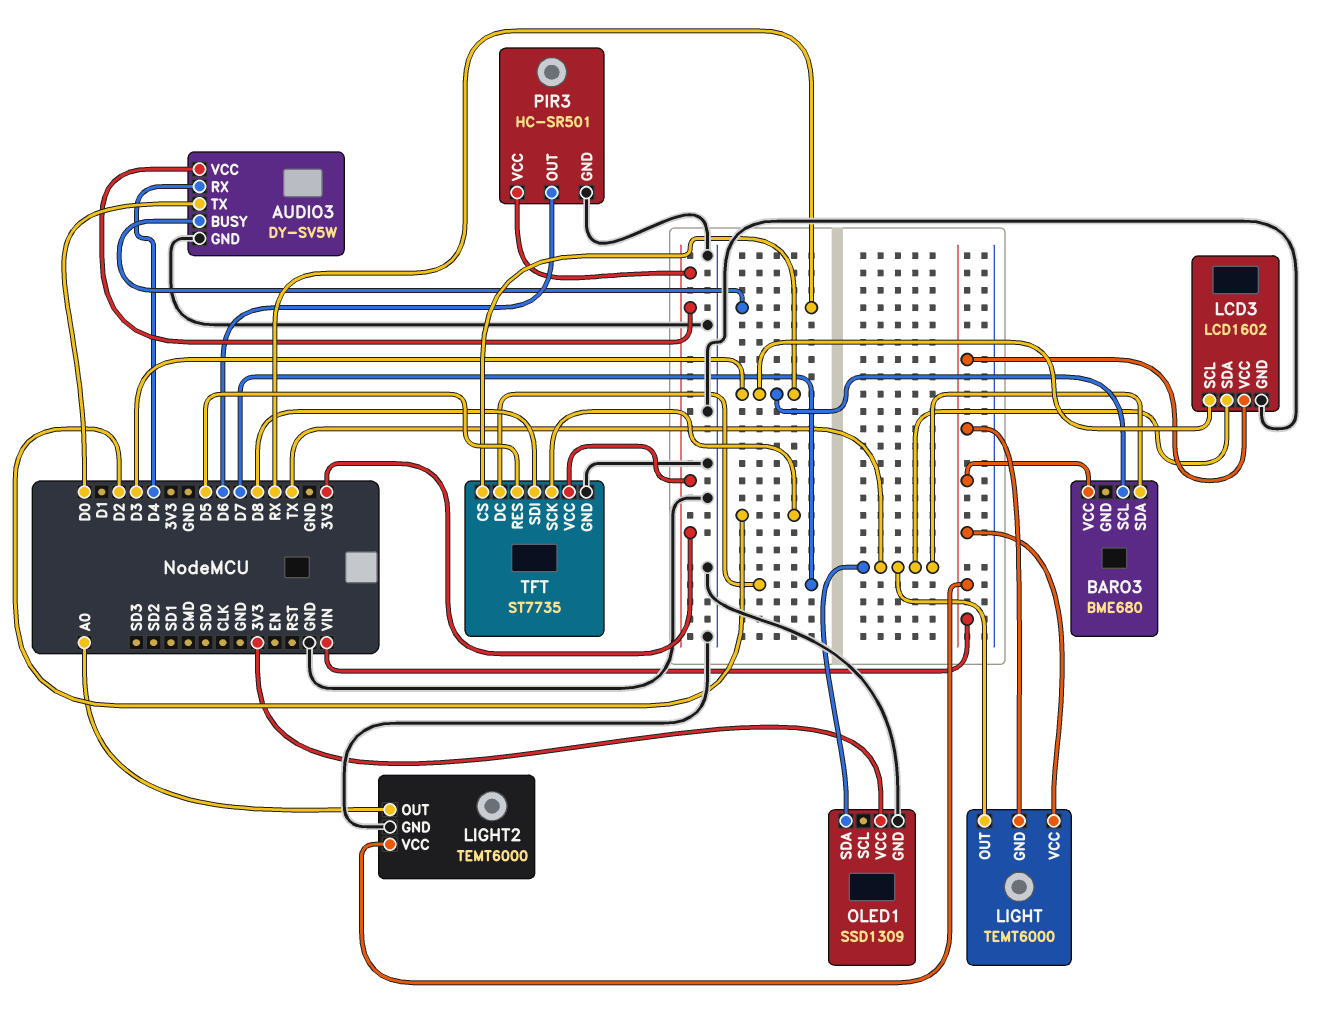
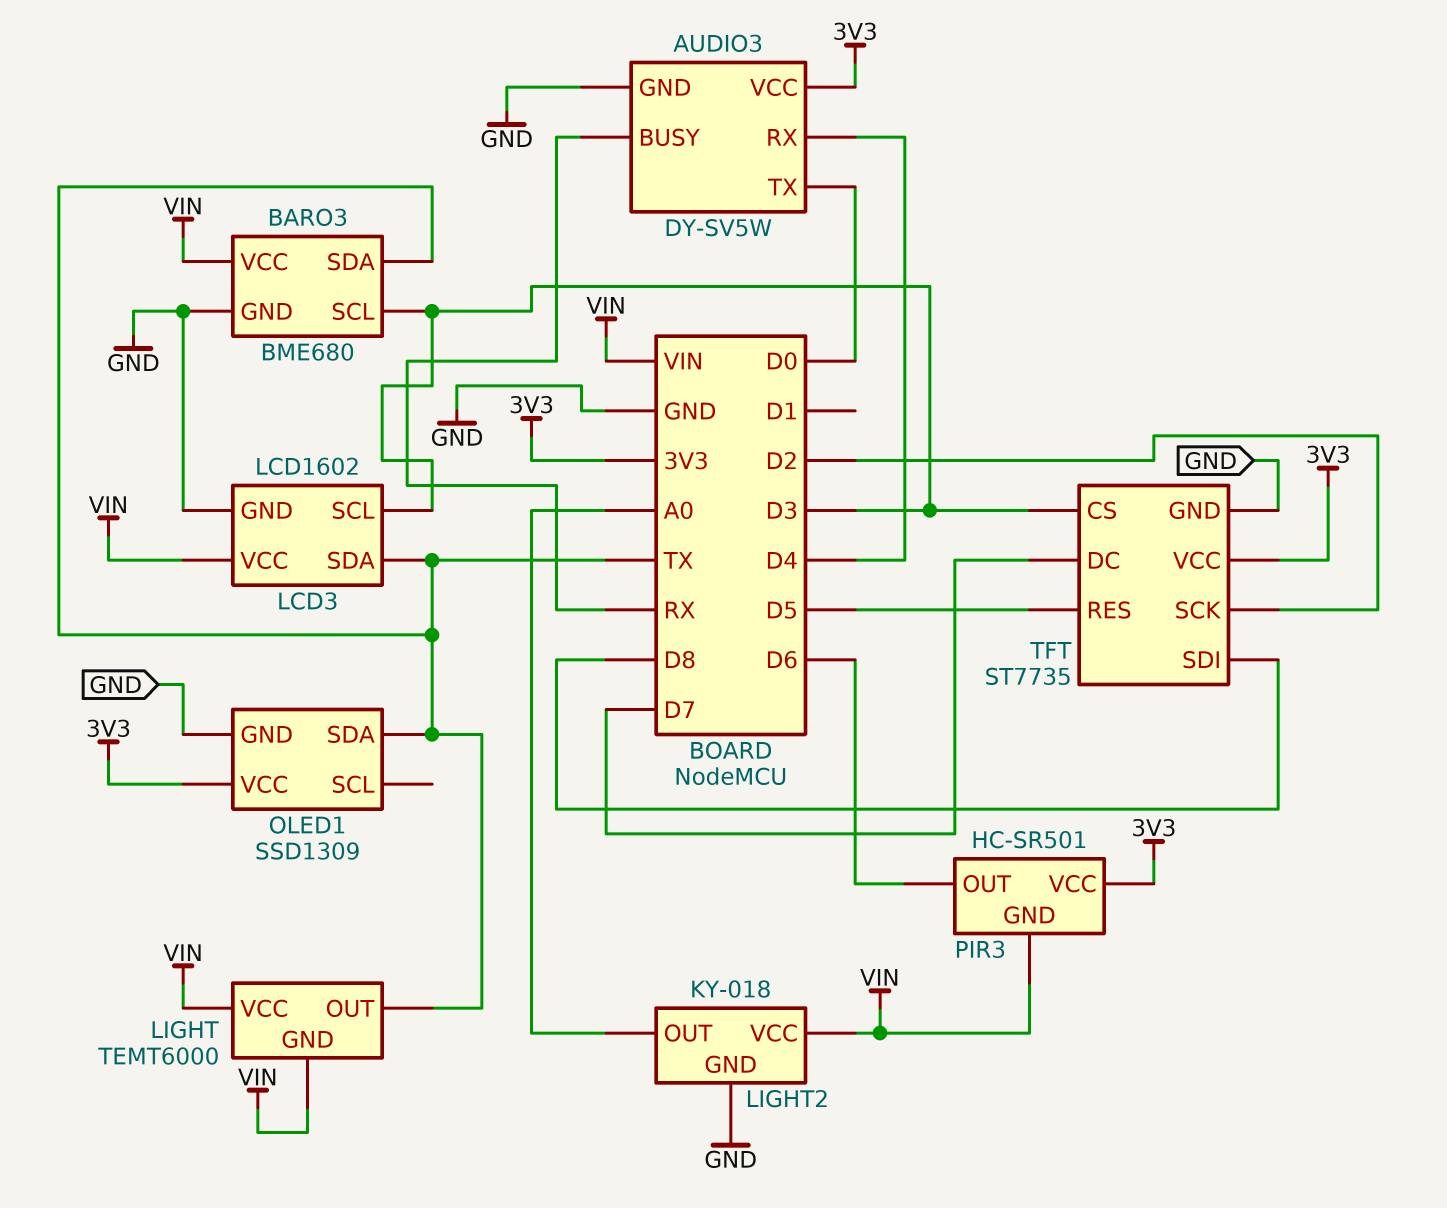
BARO3 pin GND: none -> GND
LIGHT2: TEMT6000 -> KY-018
PIR3 pin GND: GND -> VIN

